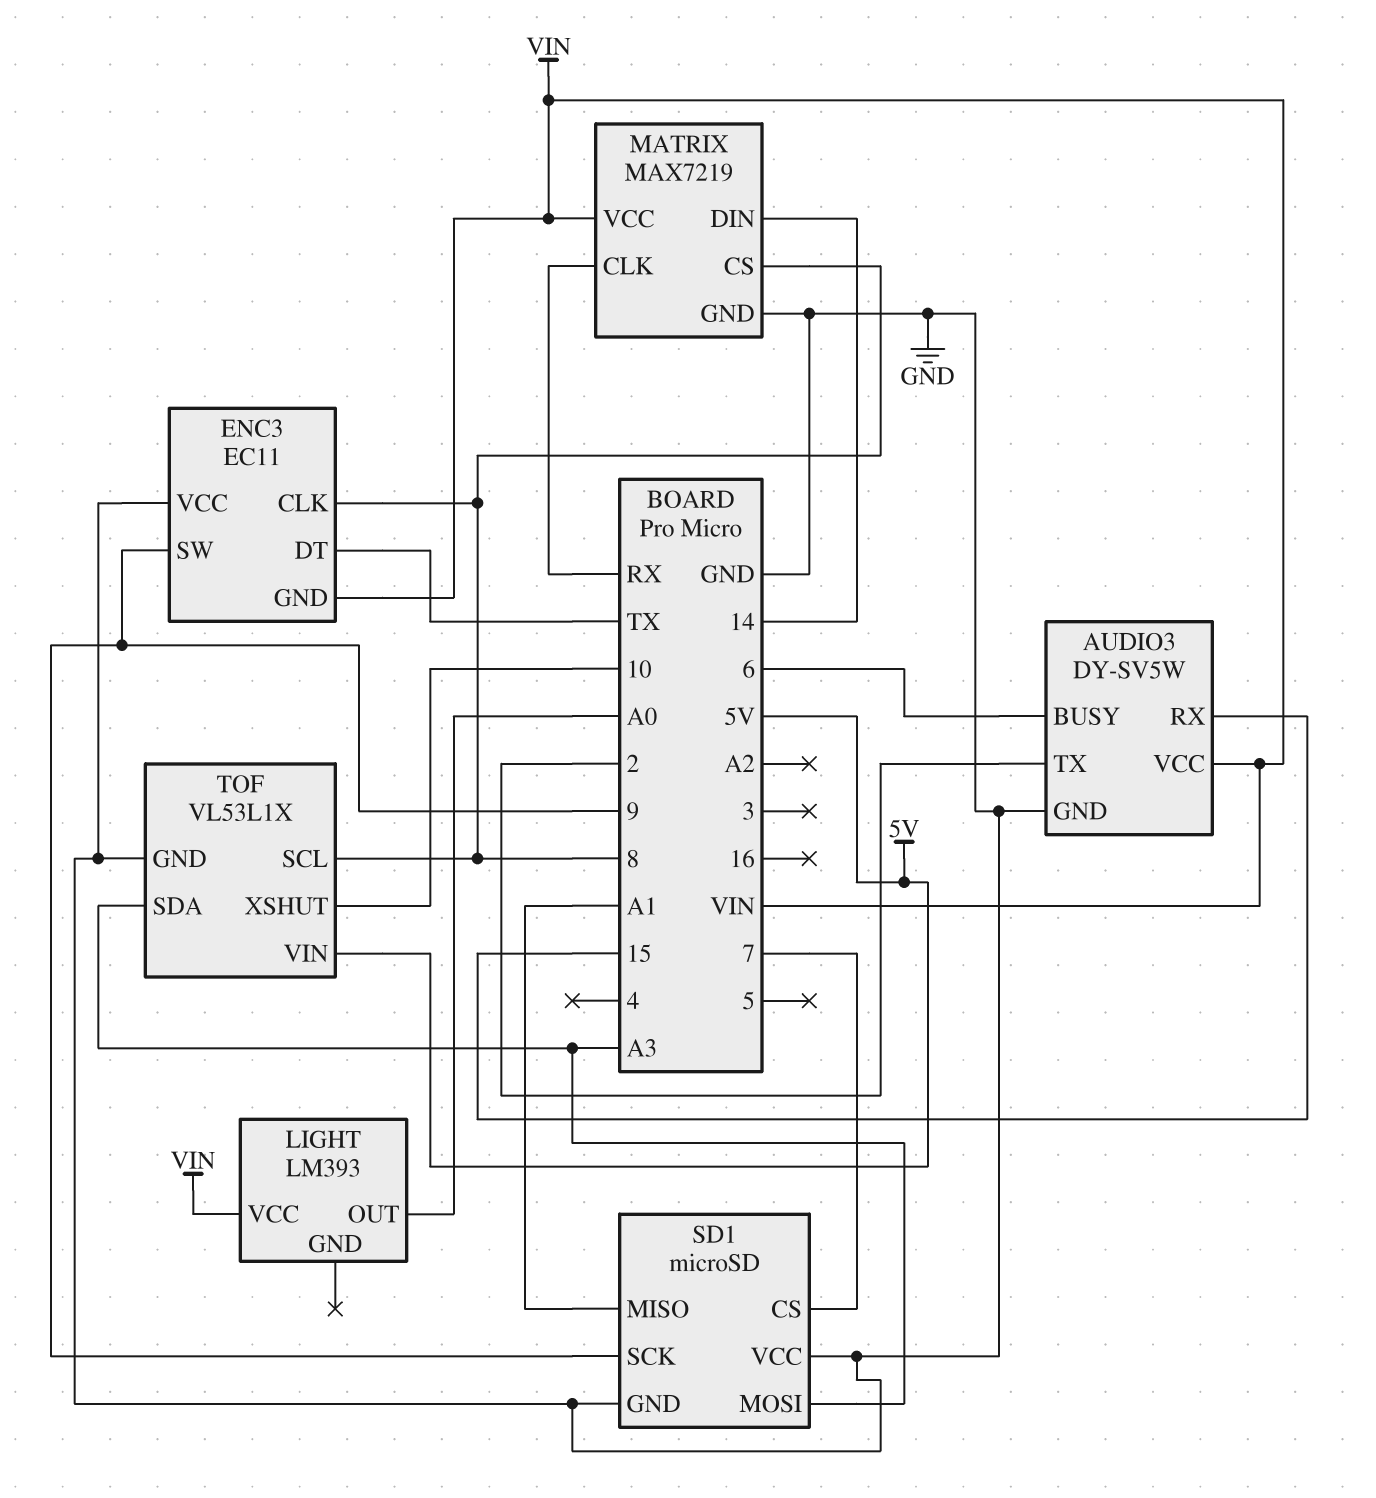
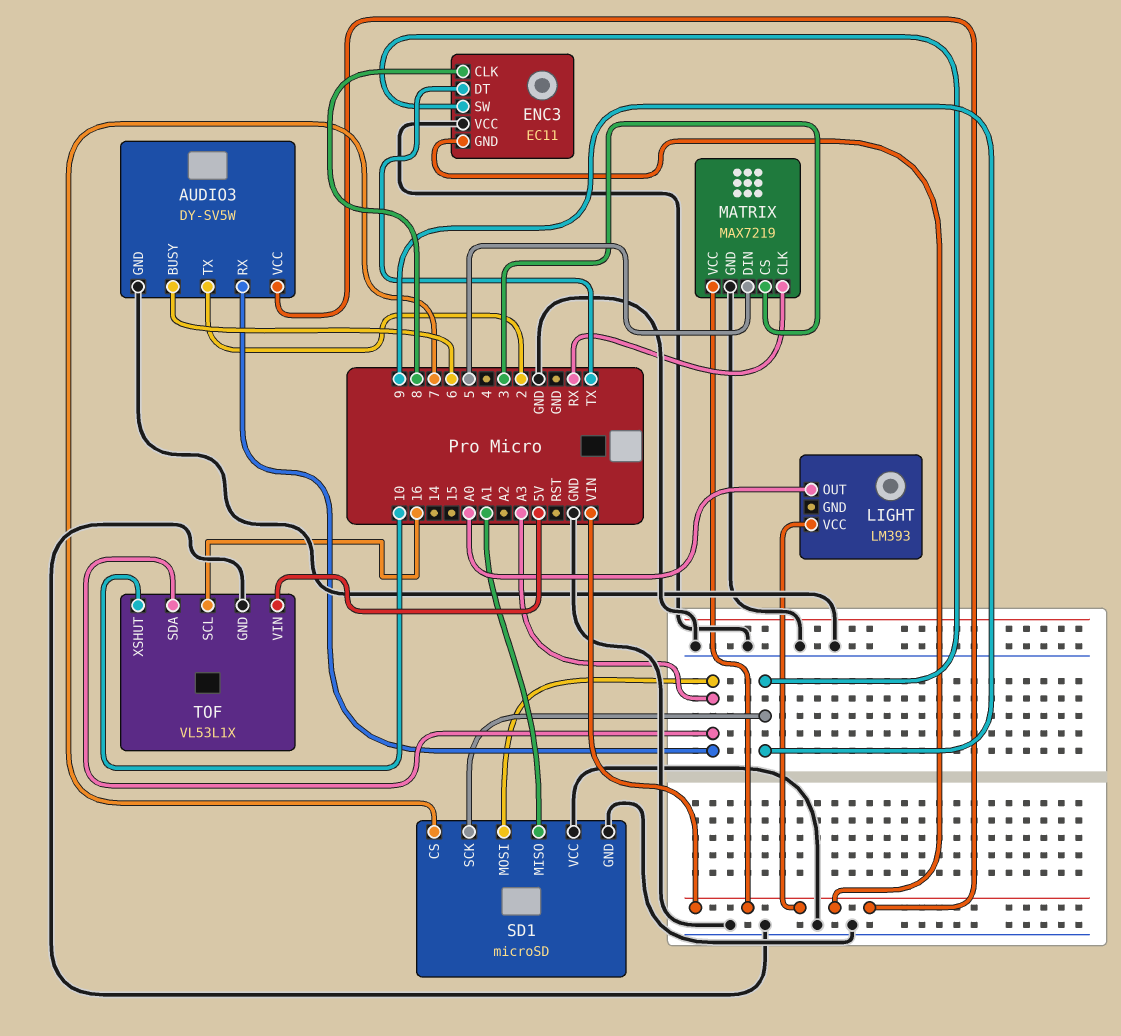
AUDIO3 pin RX: 15 -> A3
MATRIX pin CS: 8 -> 3
MATRIX pin DIN: 14 -> 5
TOF pin SCL: 8 -> 16

